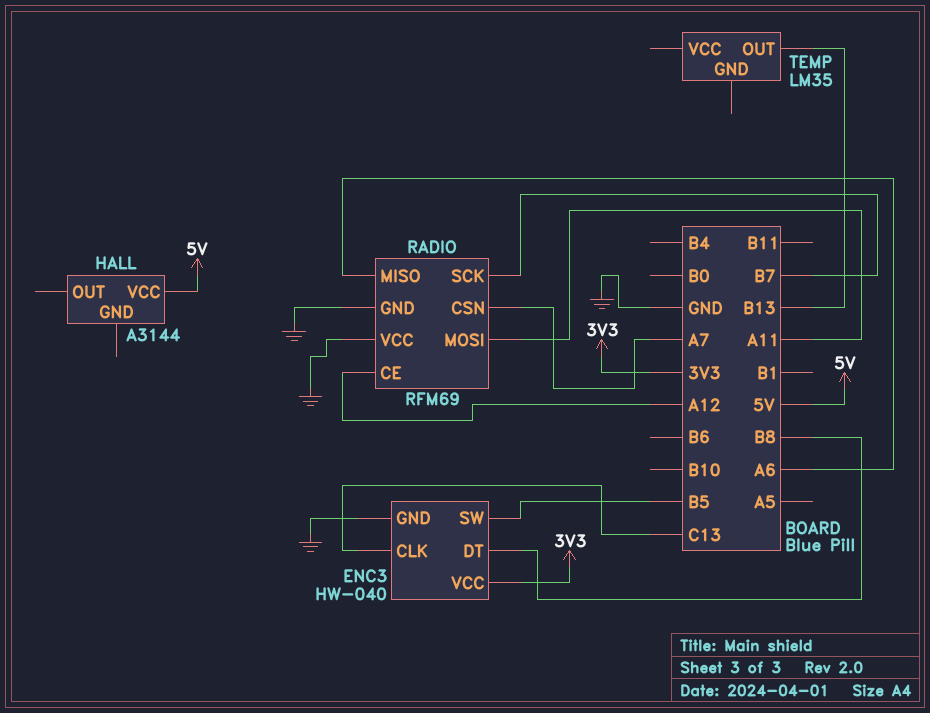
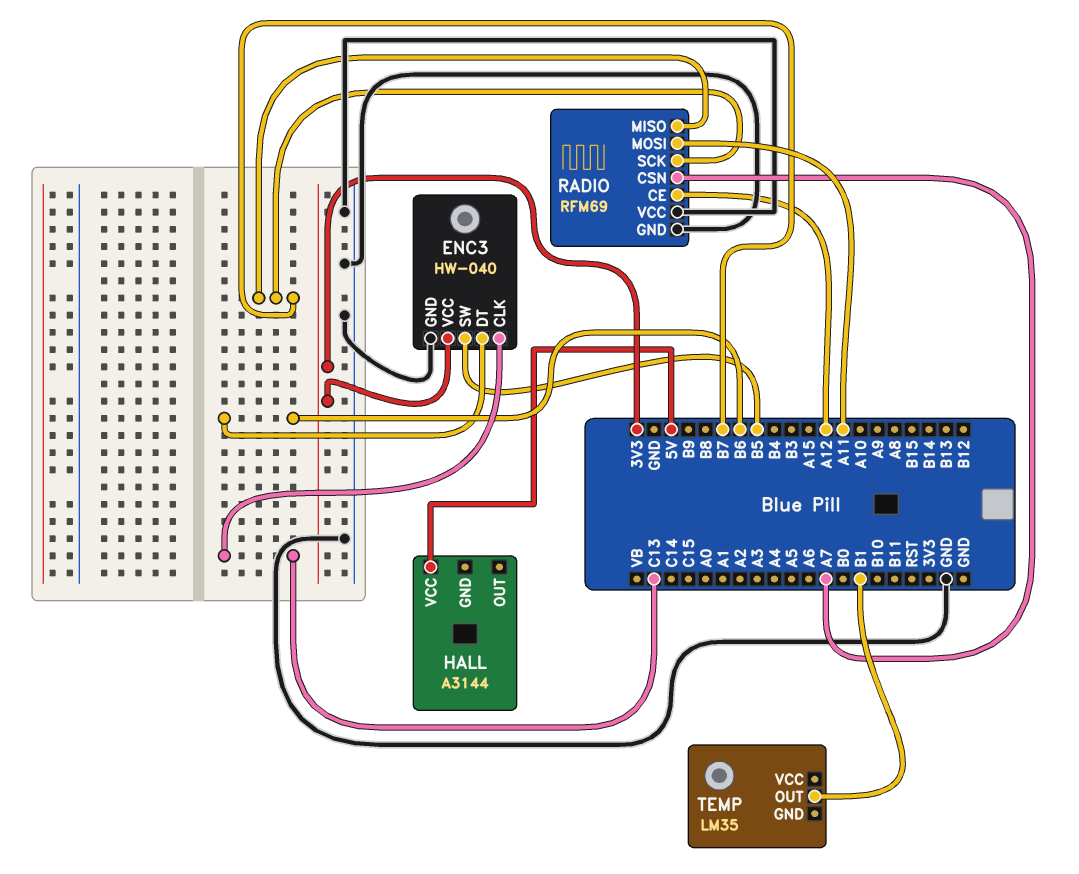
ENC3 pin DT: B8 -> B6
RADIO pin MISO: A6 -> B7
TEMP pin OUT: B13 -> B1

